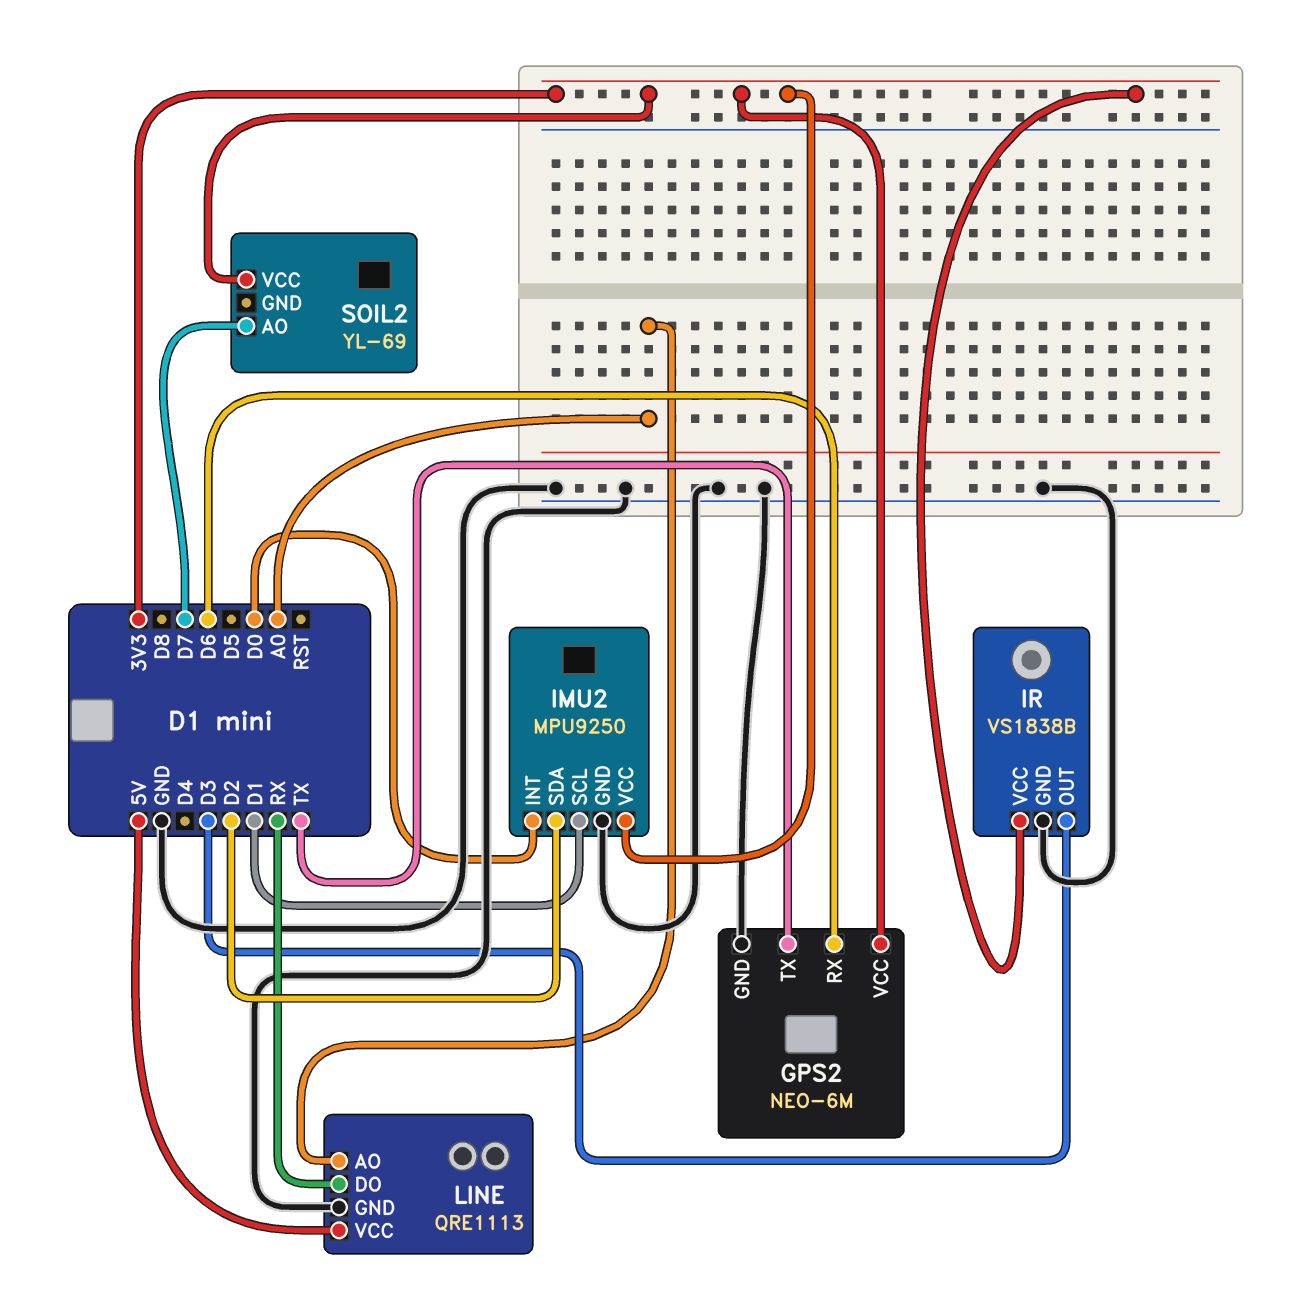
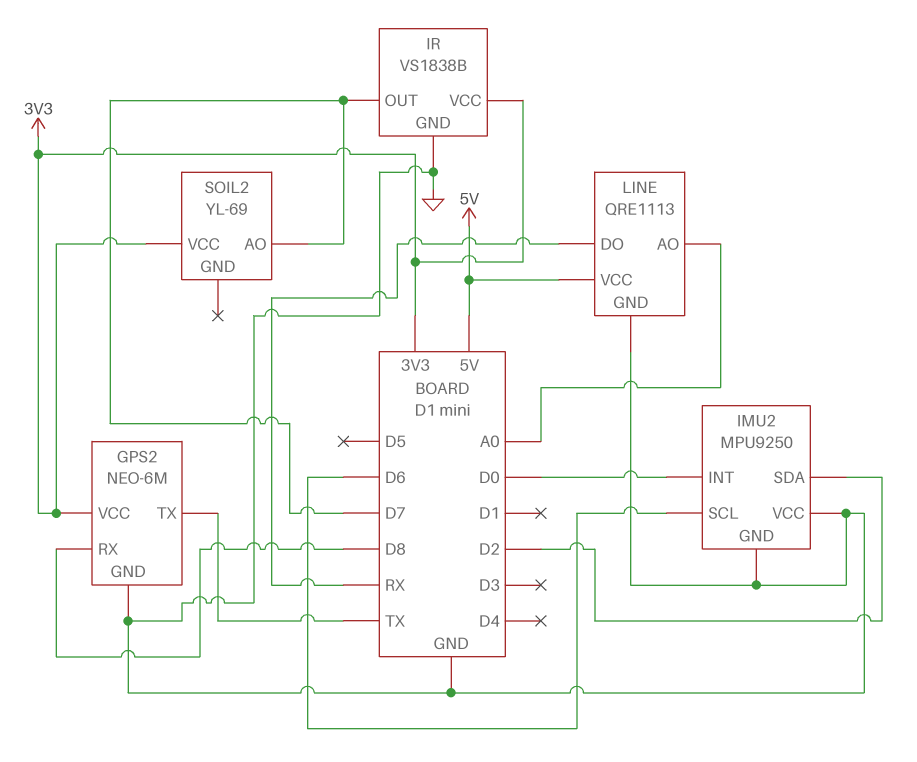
GPS2 pin RX: D6 -> D8
IMU2 pin SCL: D1 -> D6
IMU2 pin VCC: 3V3 -> GND
IR pin OUT: D3 -> D7

